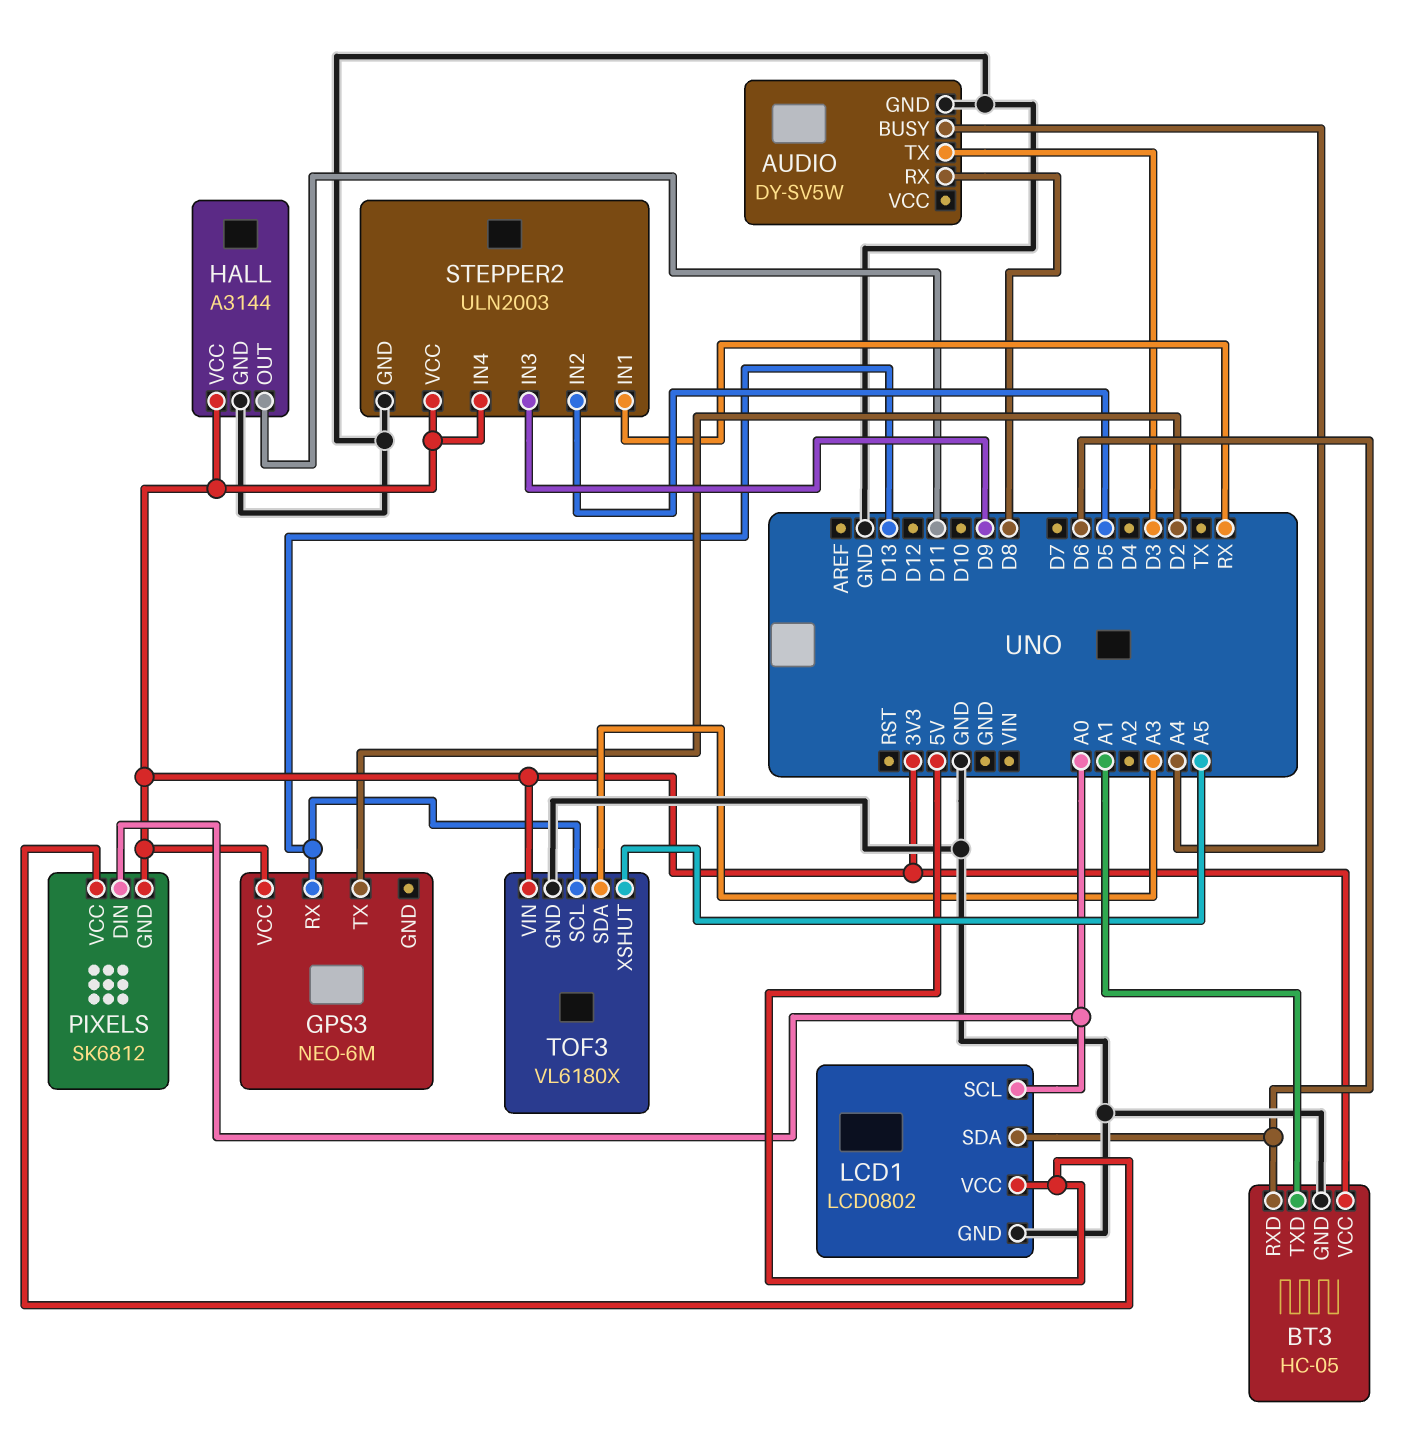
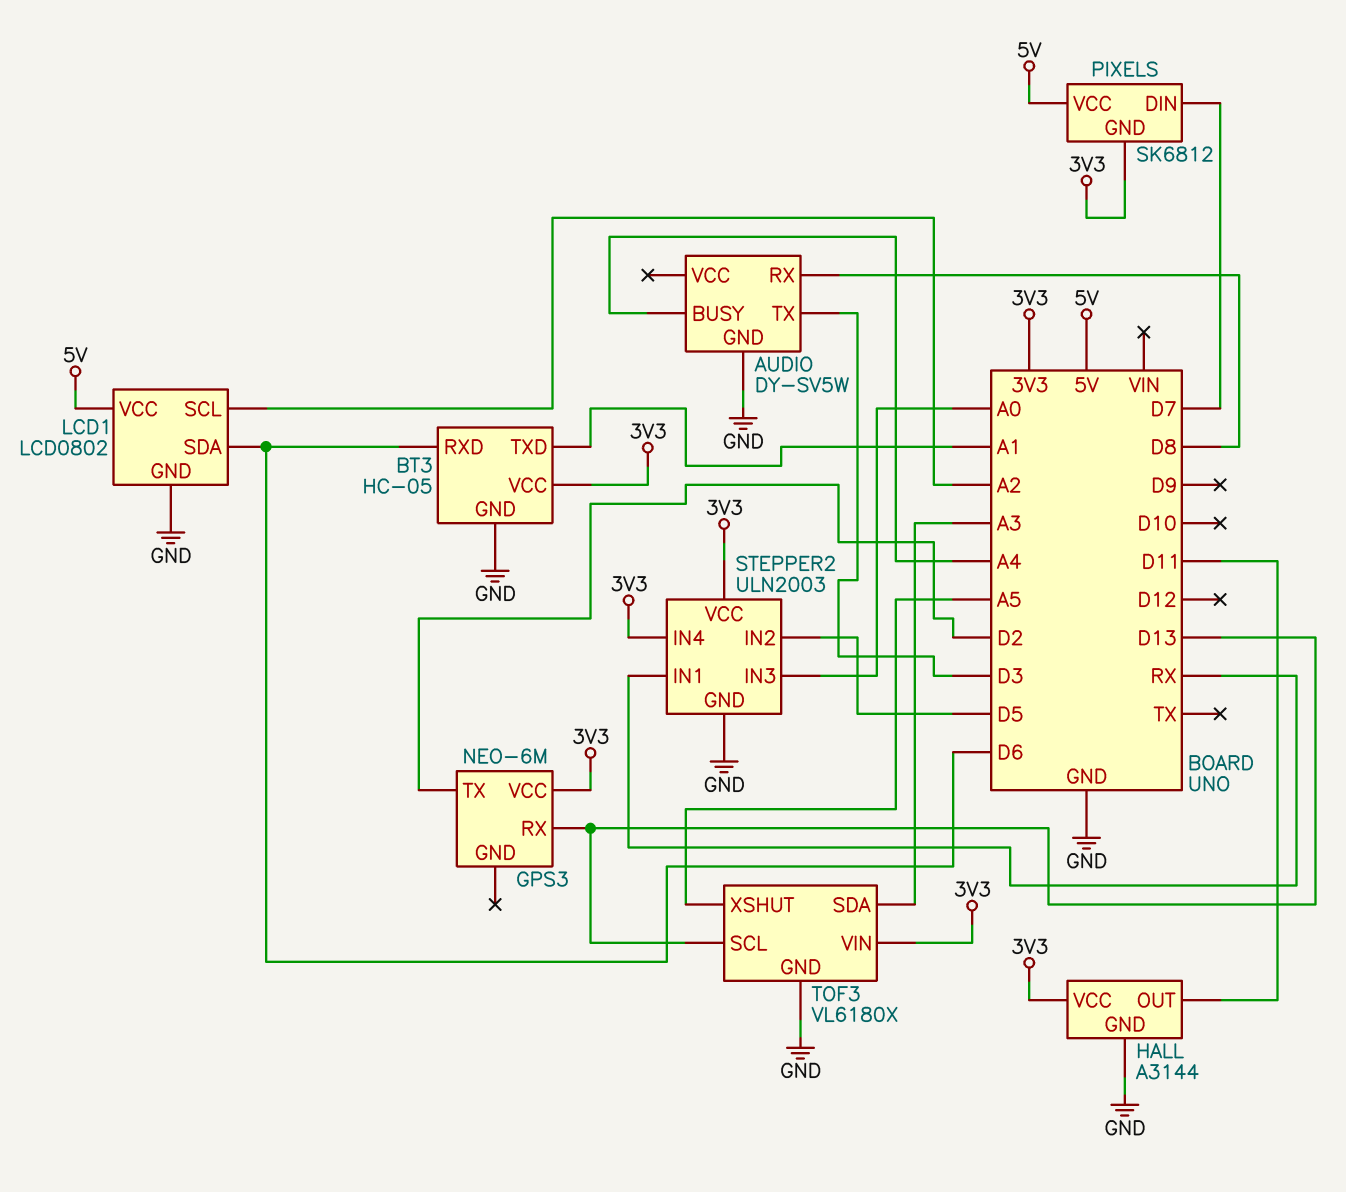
LCD1 pin SCL: A0 -> A2
PIXELS pin DIN: A0 -> D7
STEPPER2 pin IN3: D9 -> A0

